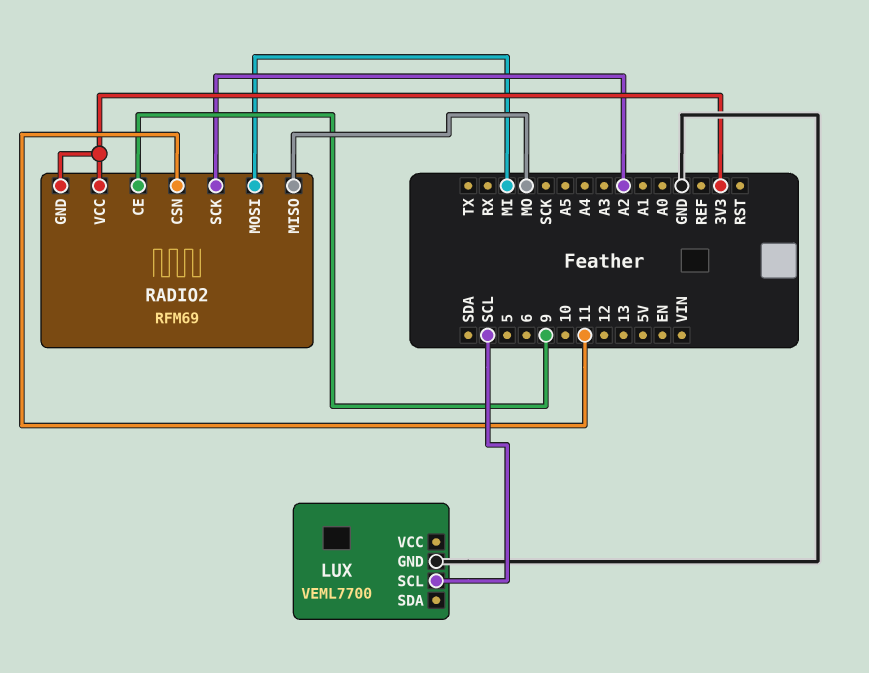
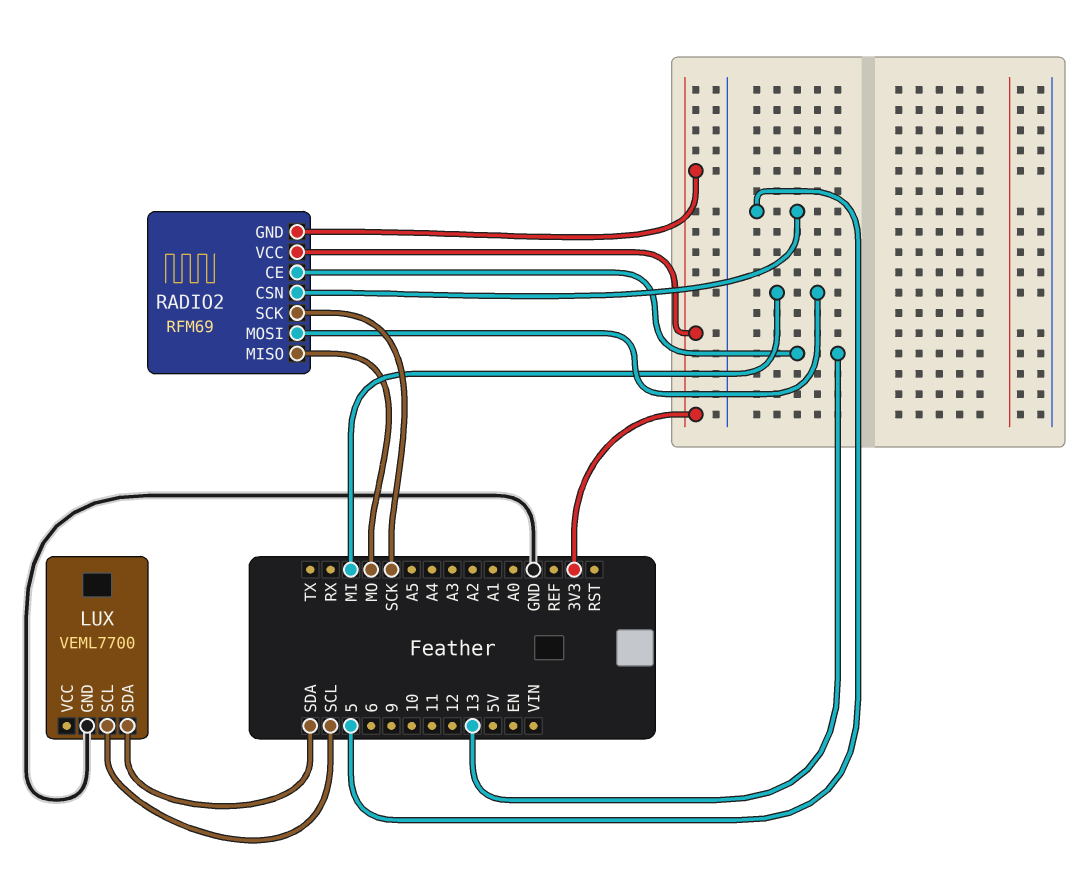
LUX pin SDA: none -> SDA
RADIO2 pin CE: 9 -> 13
RADIO2 pin CSN: 11 -> 5
RADIO2 pin SCK: A2 -> SCK

